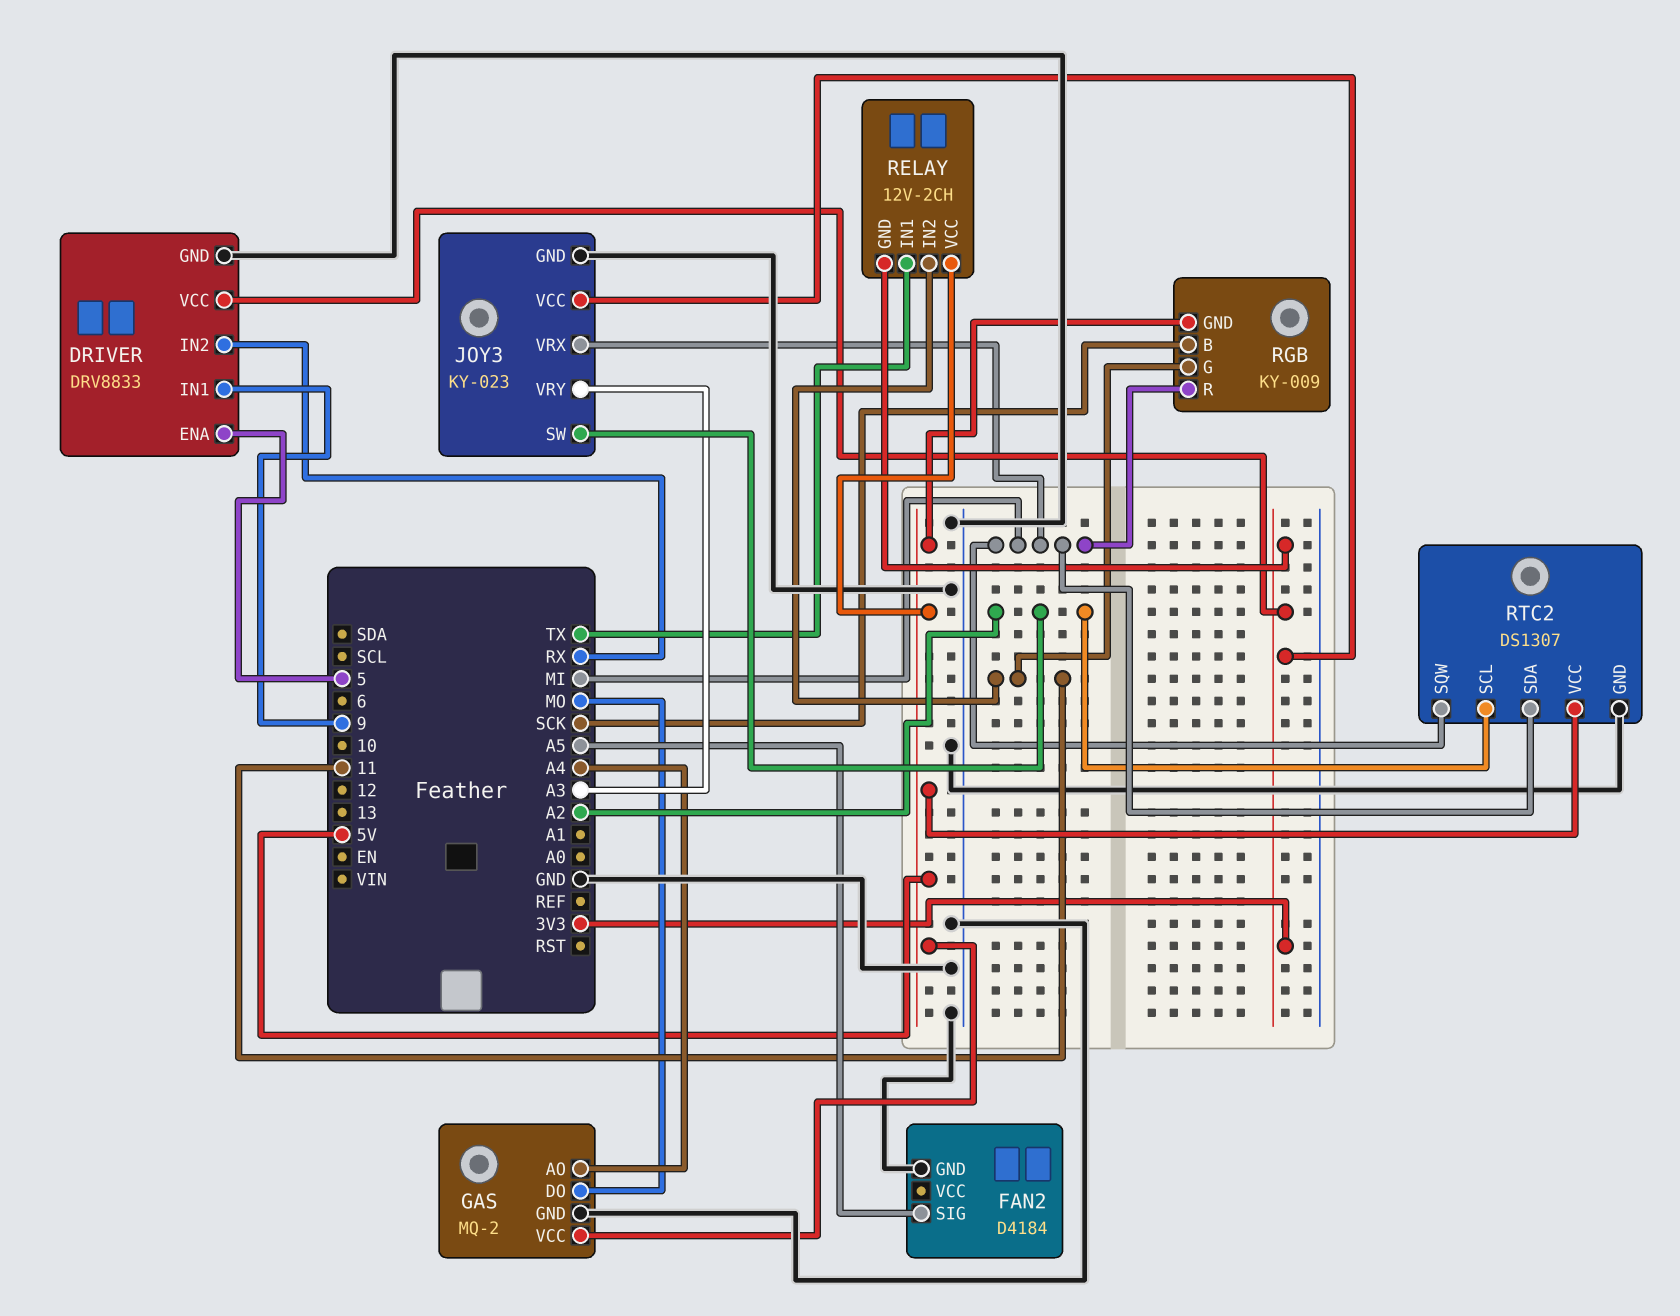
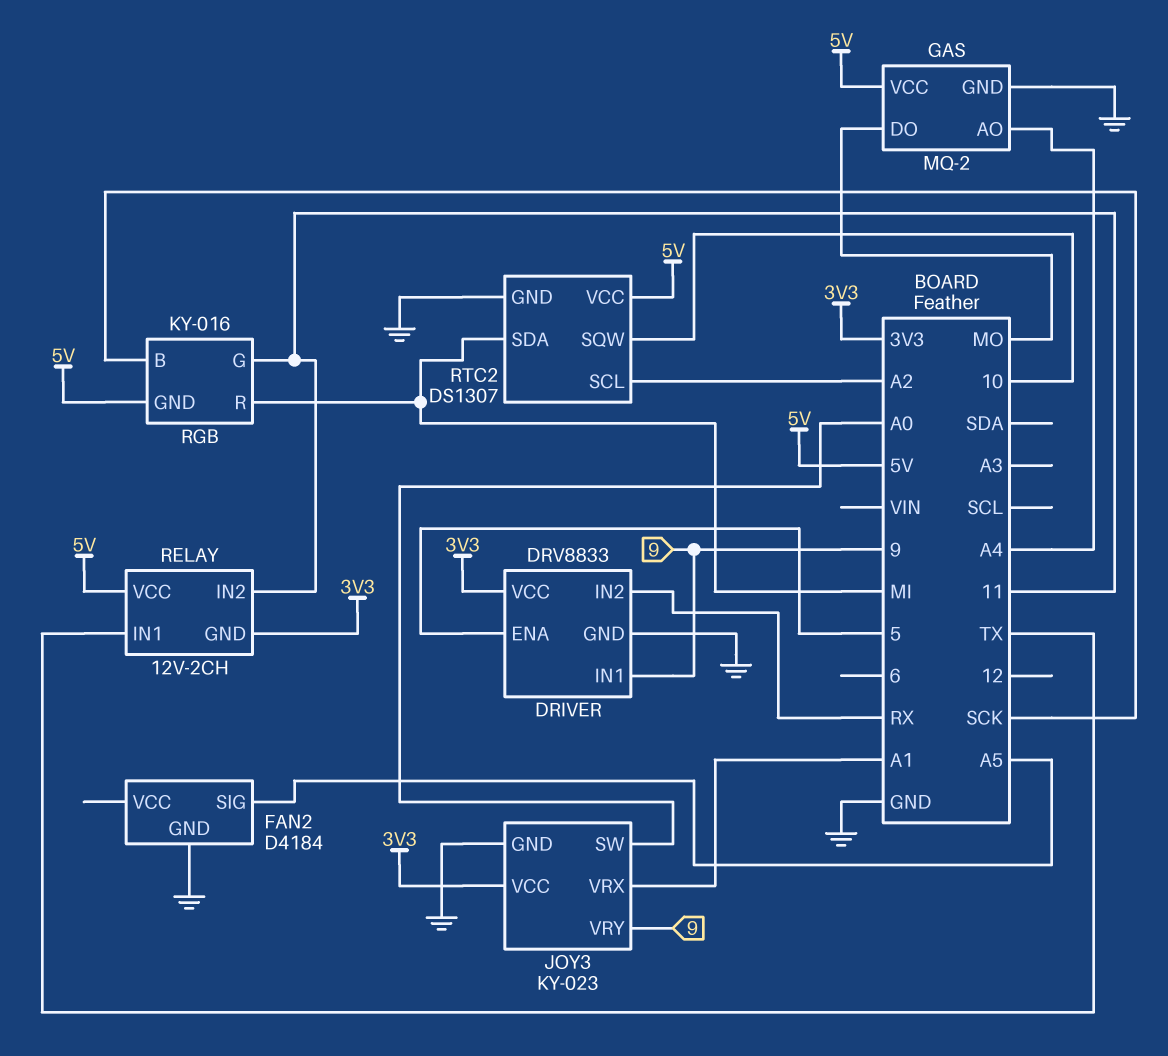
JOY3 pin SW: A2 -> A0
JOY3 pin VRX: MI -> A1
JOY3 pin VRY: A3 -> 9
RGB: KY-009 -> KY-016
RTC2 pin SQW: MI -> 10

